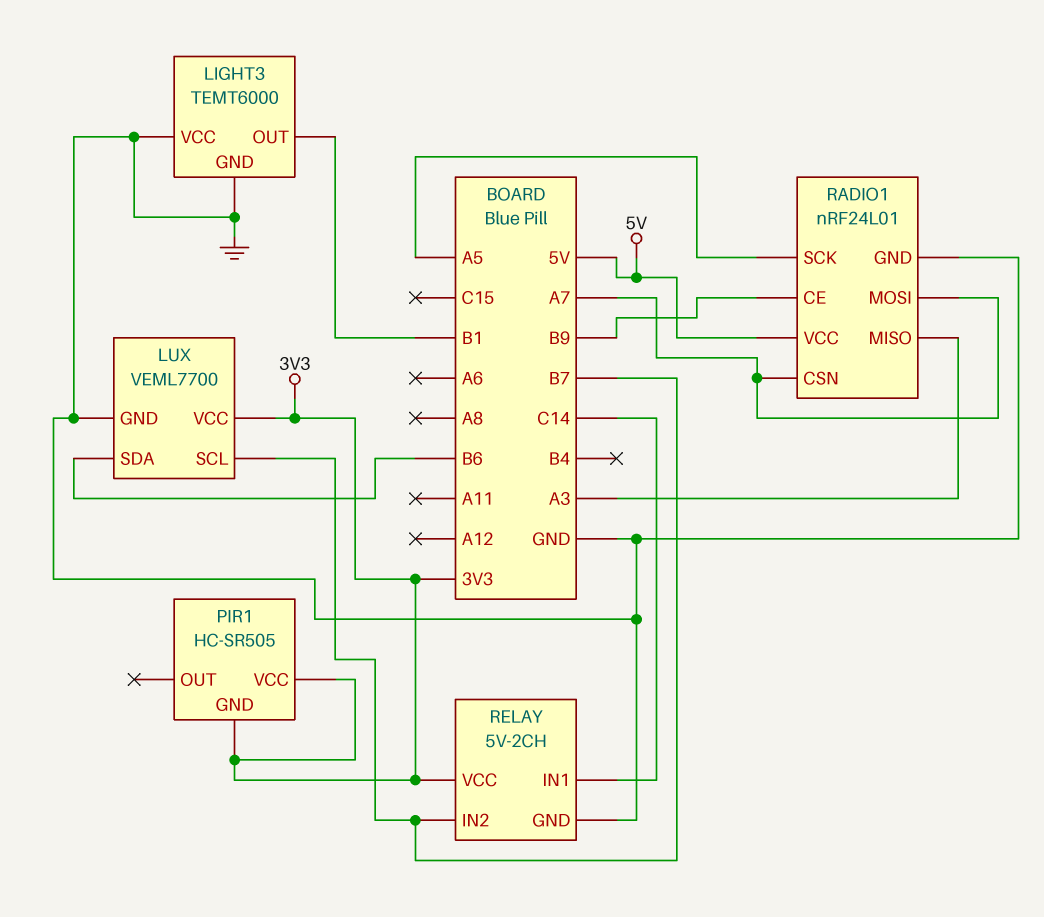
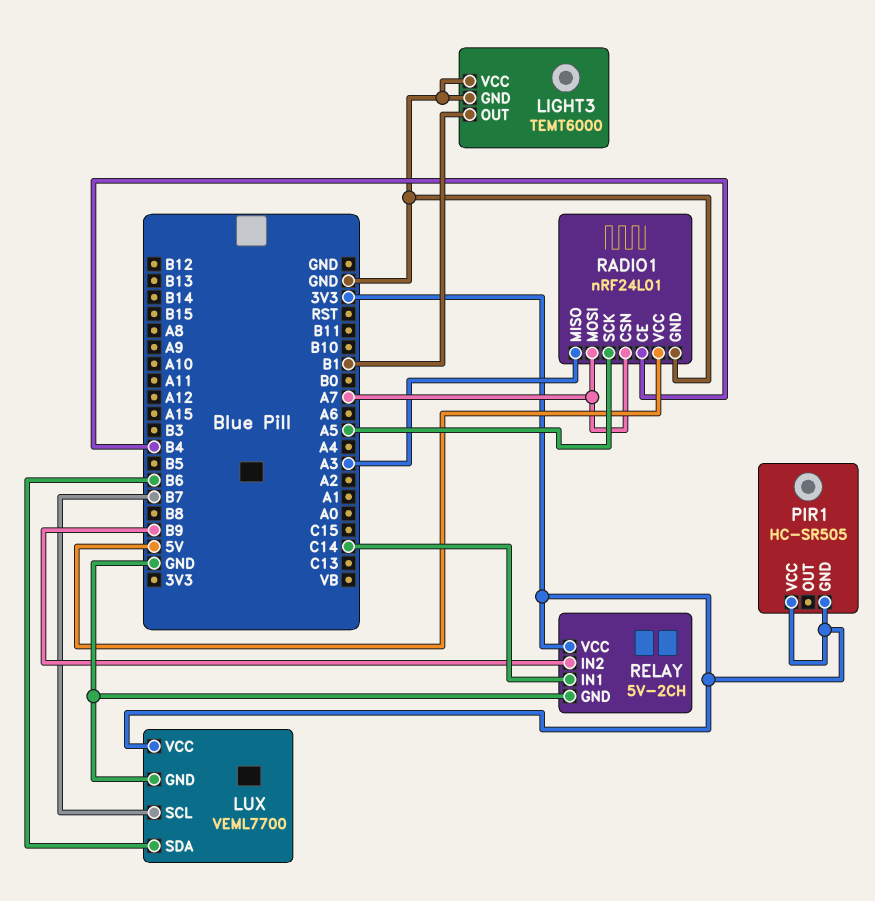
RADIO1 pin CE: B9 -> B4
RELAY pin IN2: B7 -> B9

